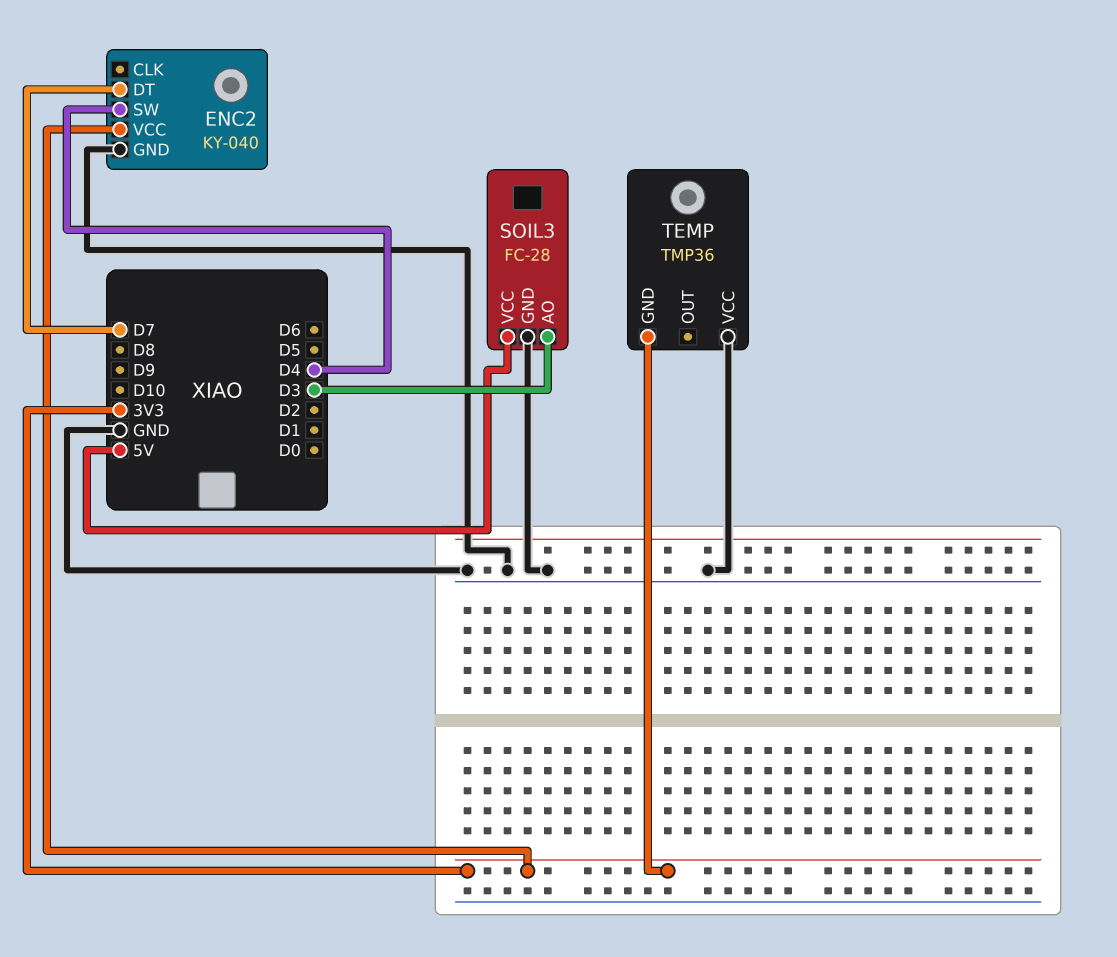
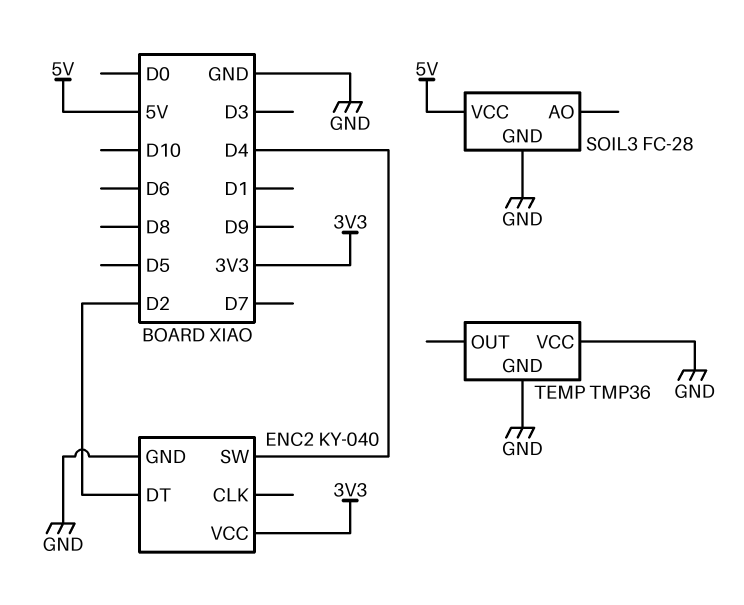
ENC2 pin DT: D7 -> D2
SOIL3 pin AO: D3 -> none
TEMP pin GND: 3V3 -> GND

